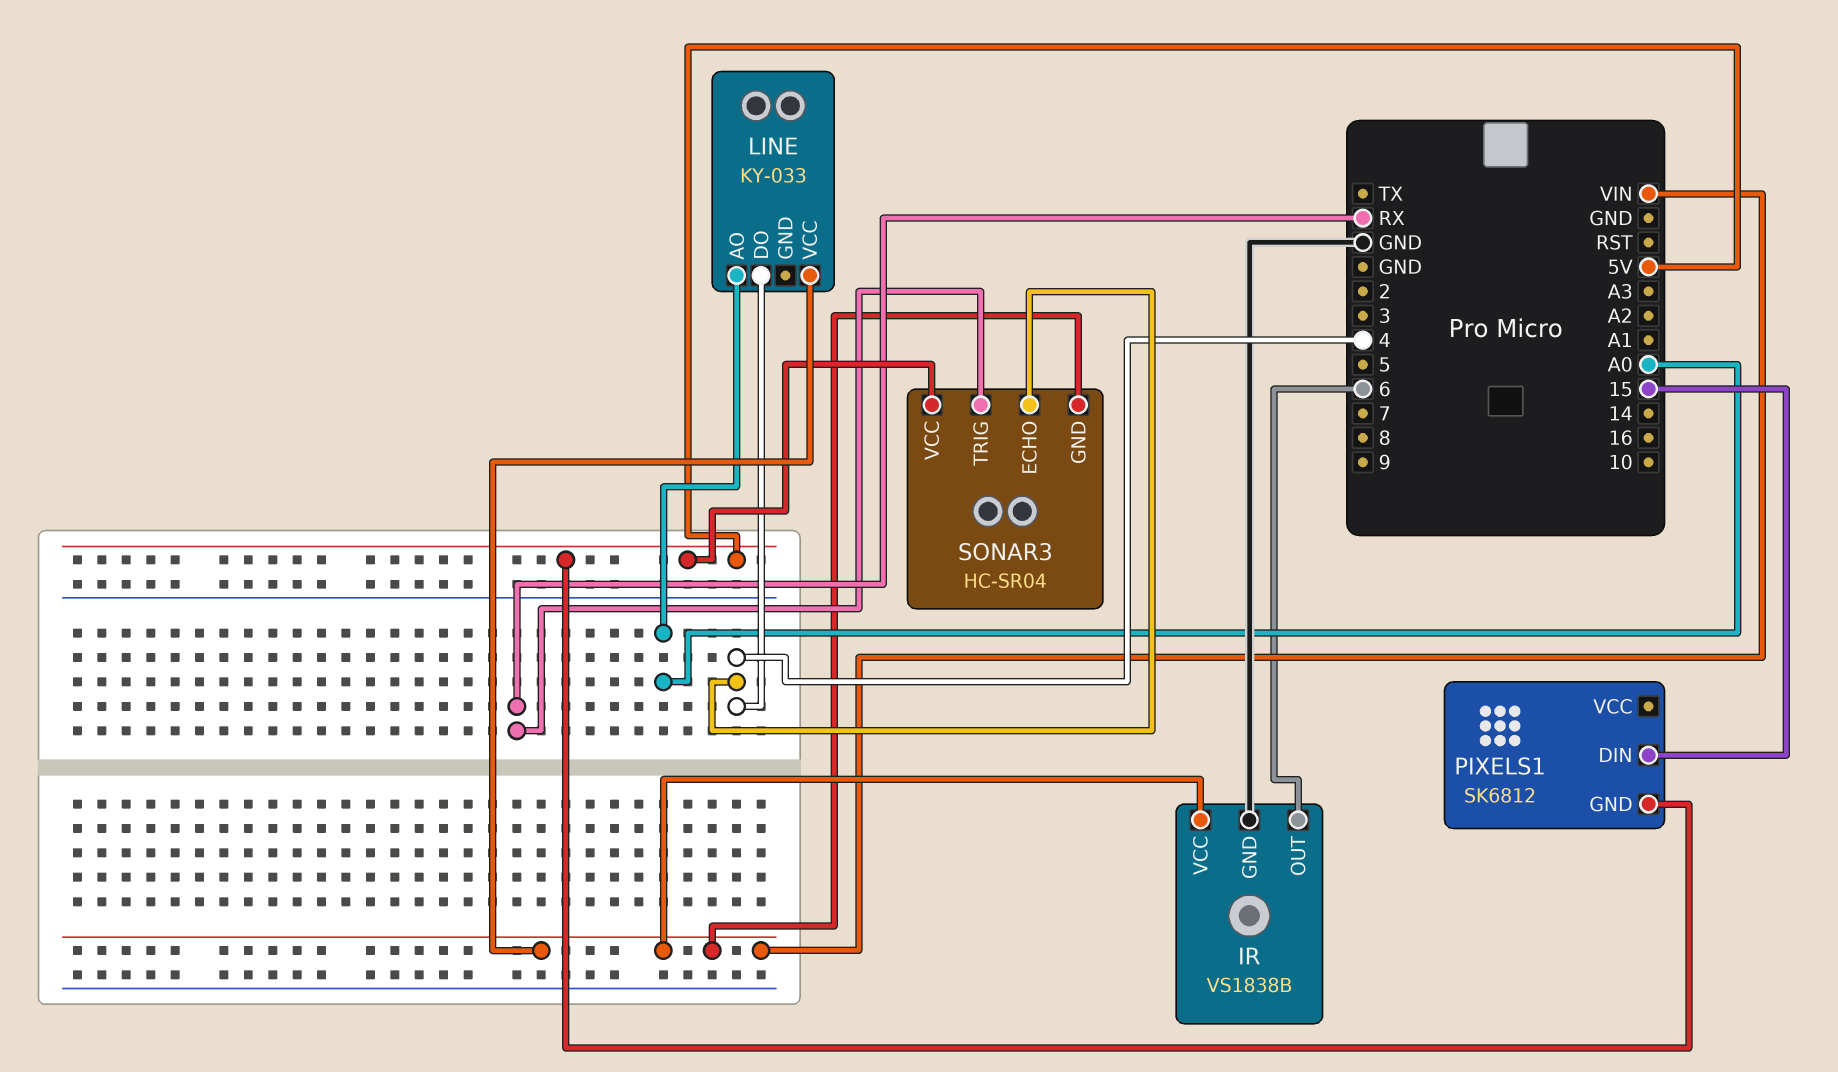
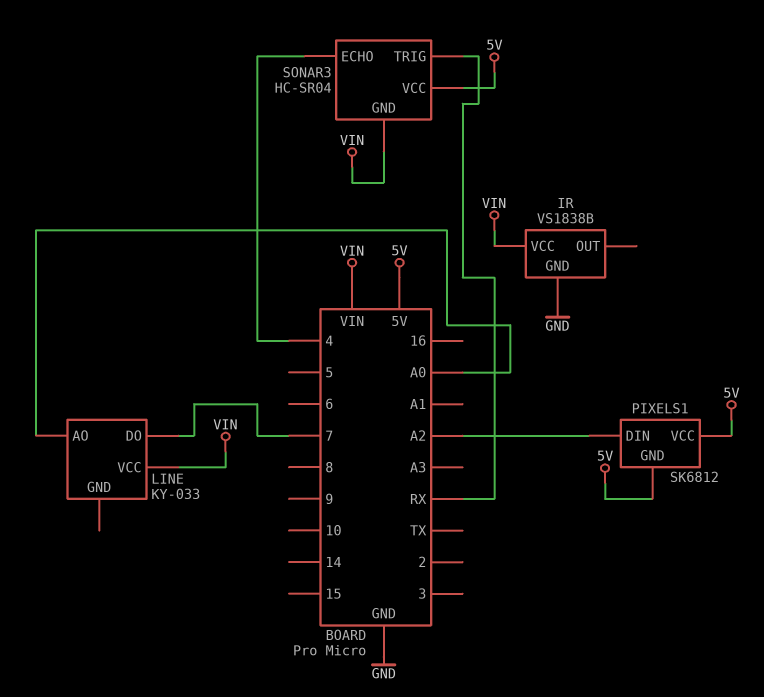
IR pin OUT: 6 -> none
LINE pin DO: 4 -> 7
PIXELS1 pin DIN: 15 -> A2
PIXELS1 pin VCC: none -> 5V

